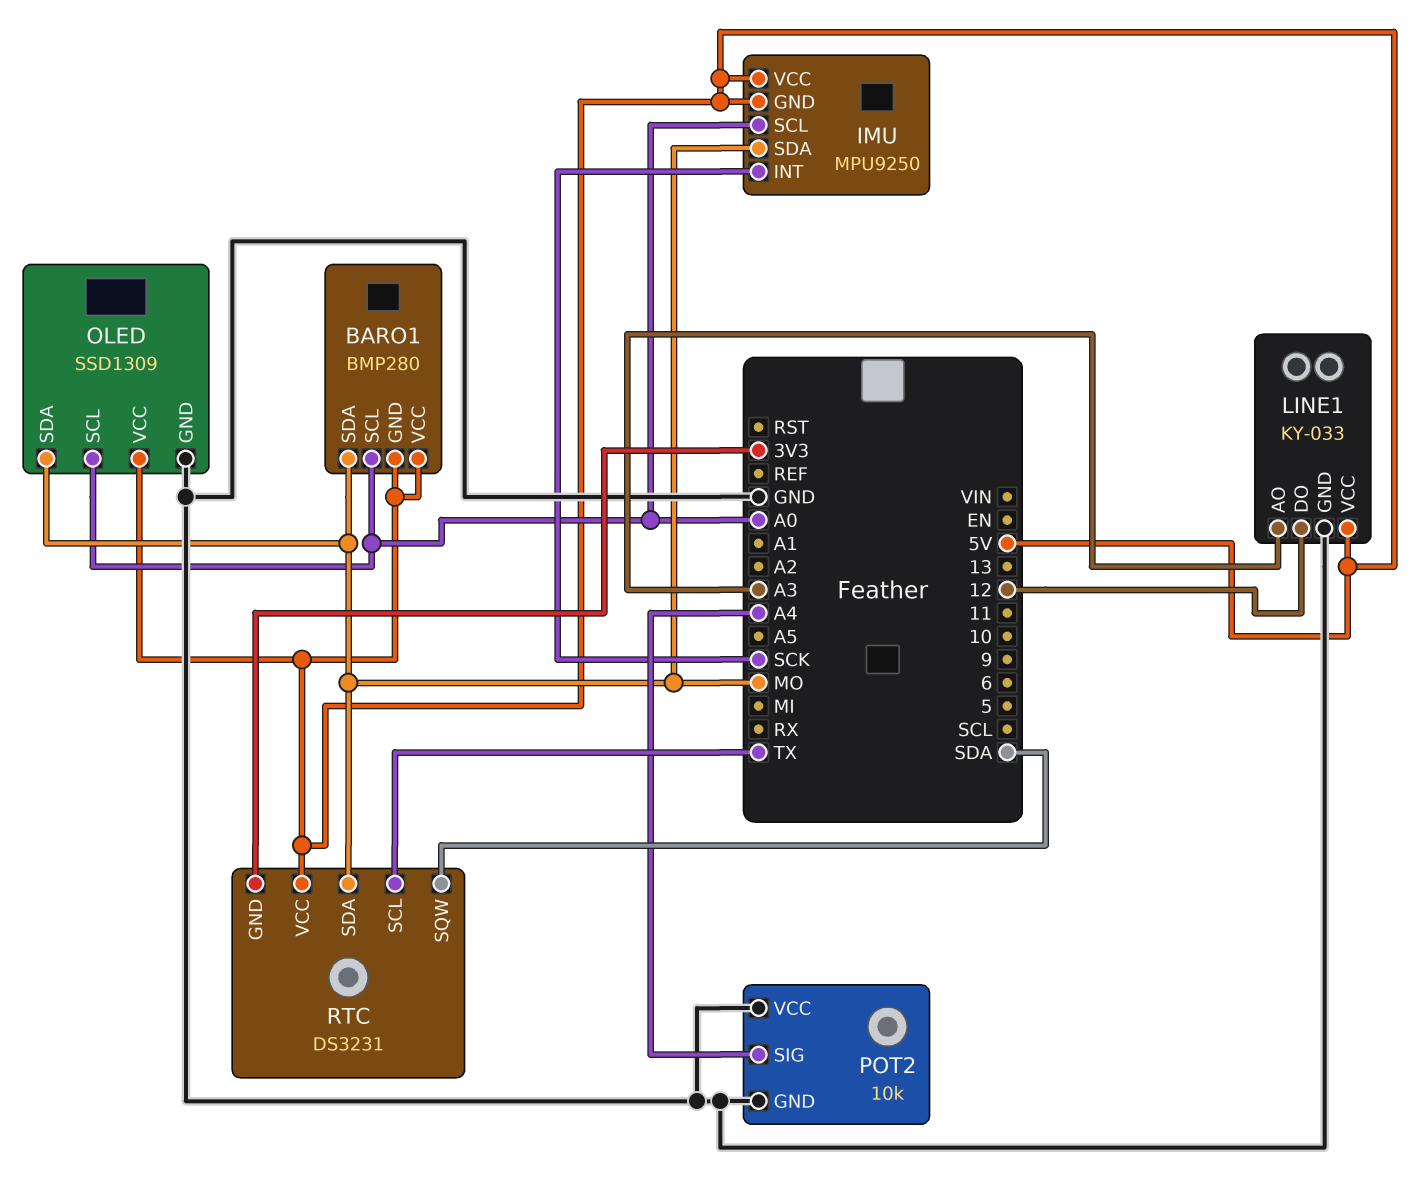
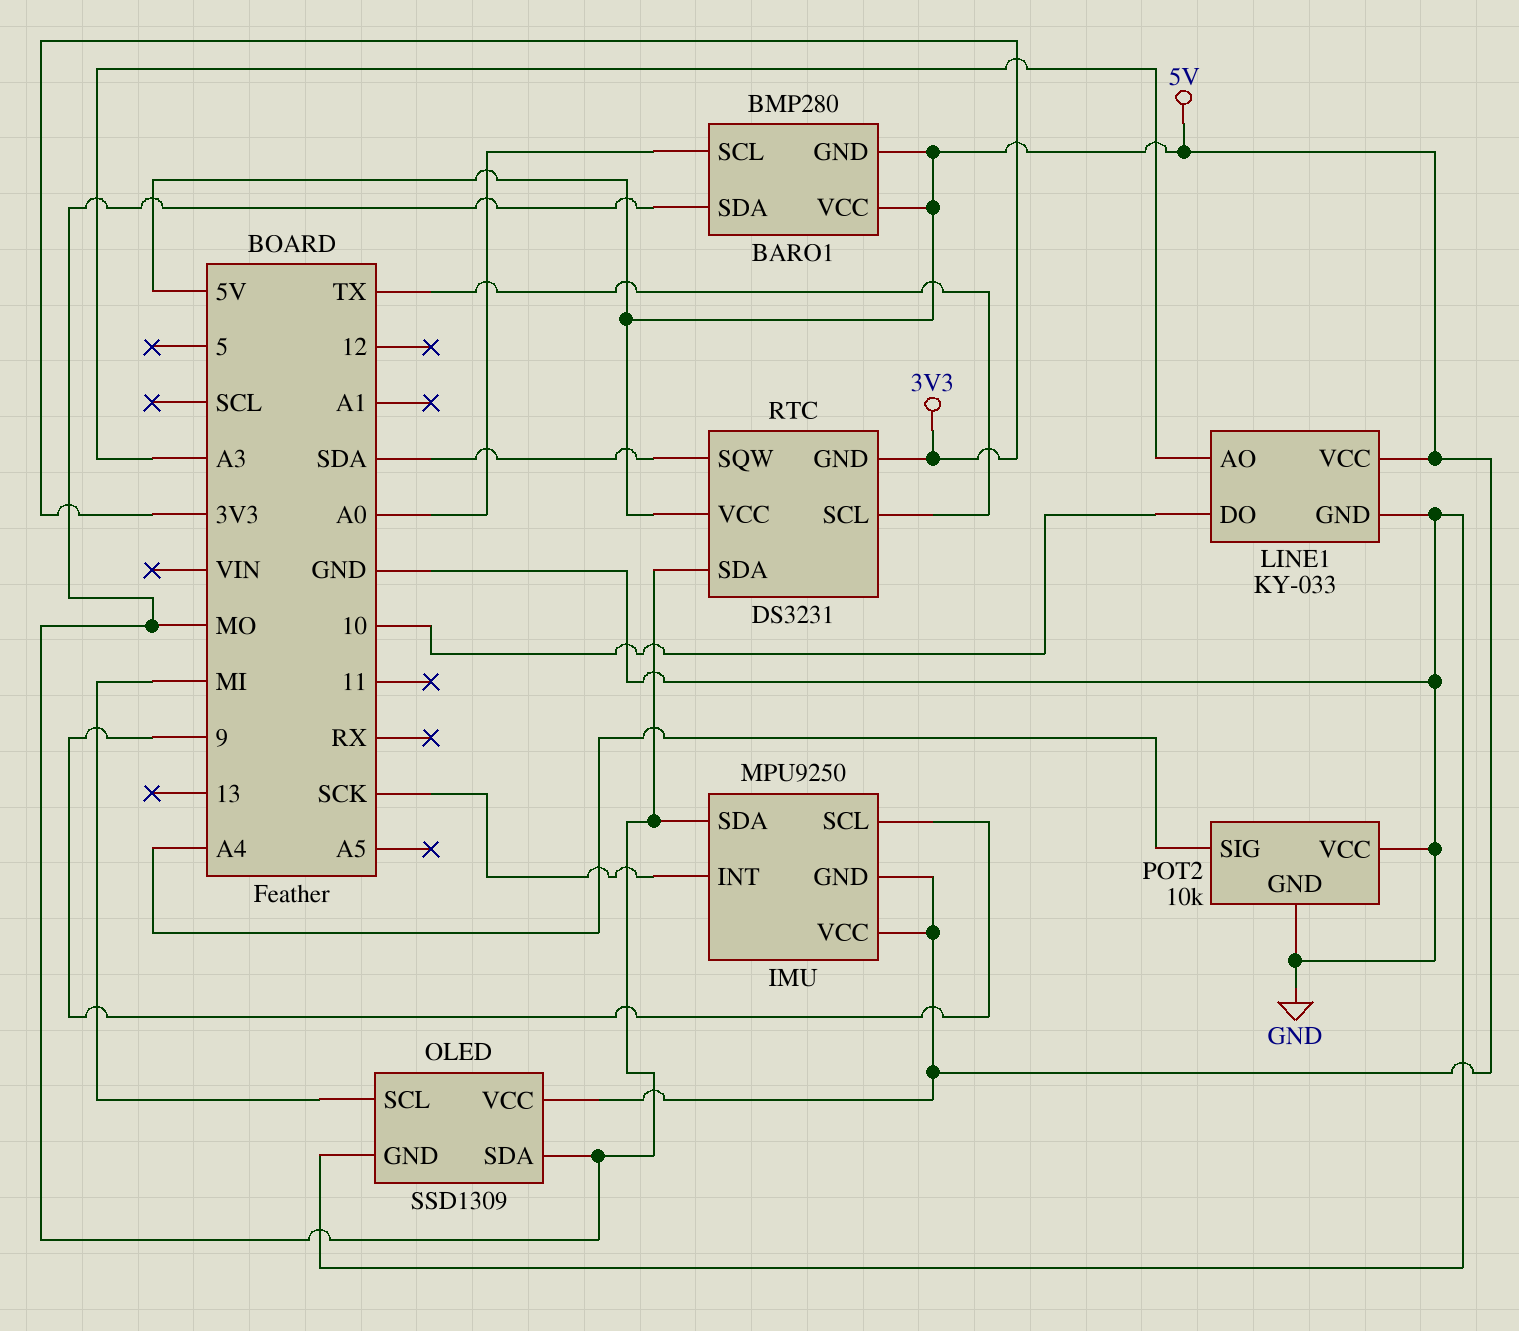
IMU pin SCL: A0 -> 9
LINE1 pin DO: 12 -> 10
OLED pin SCL: A0 -> MI

